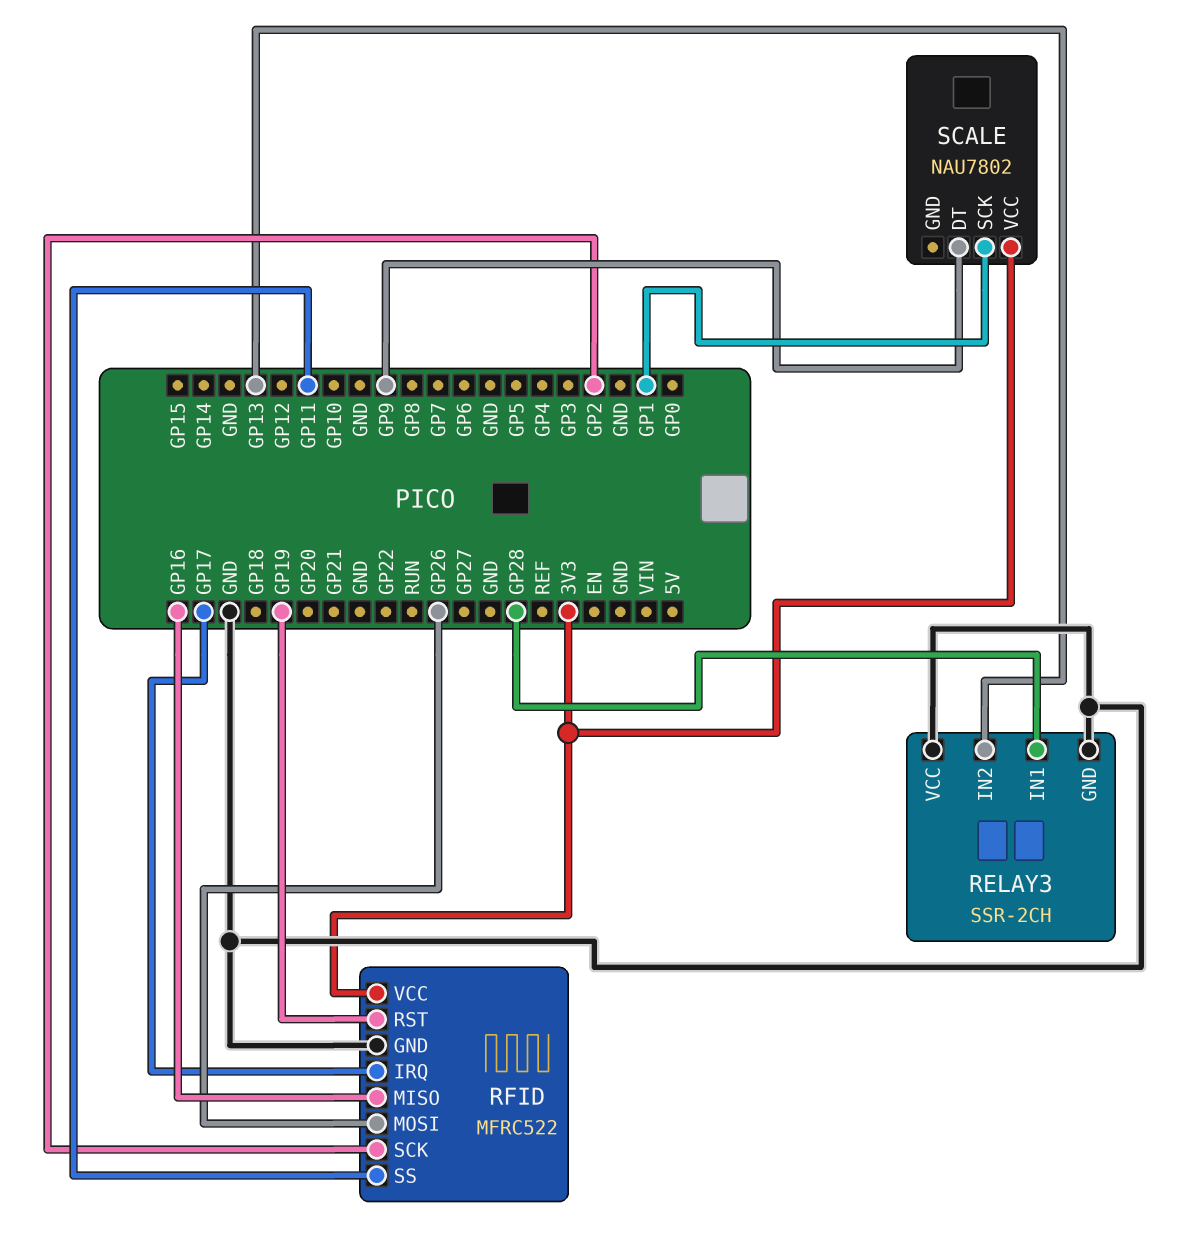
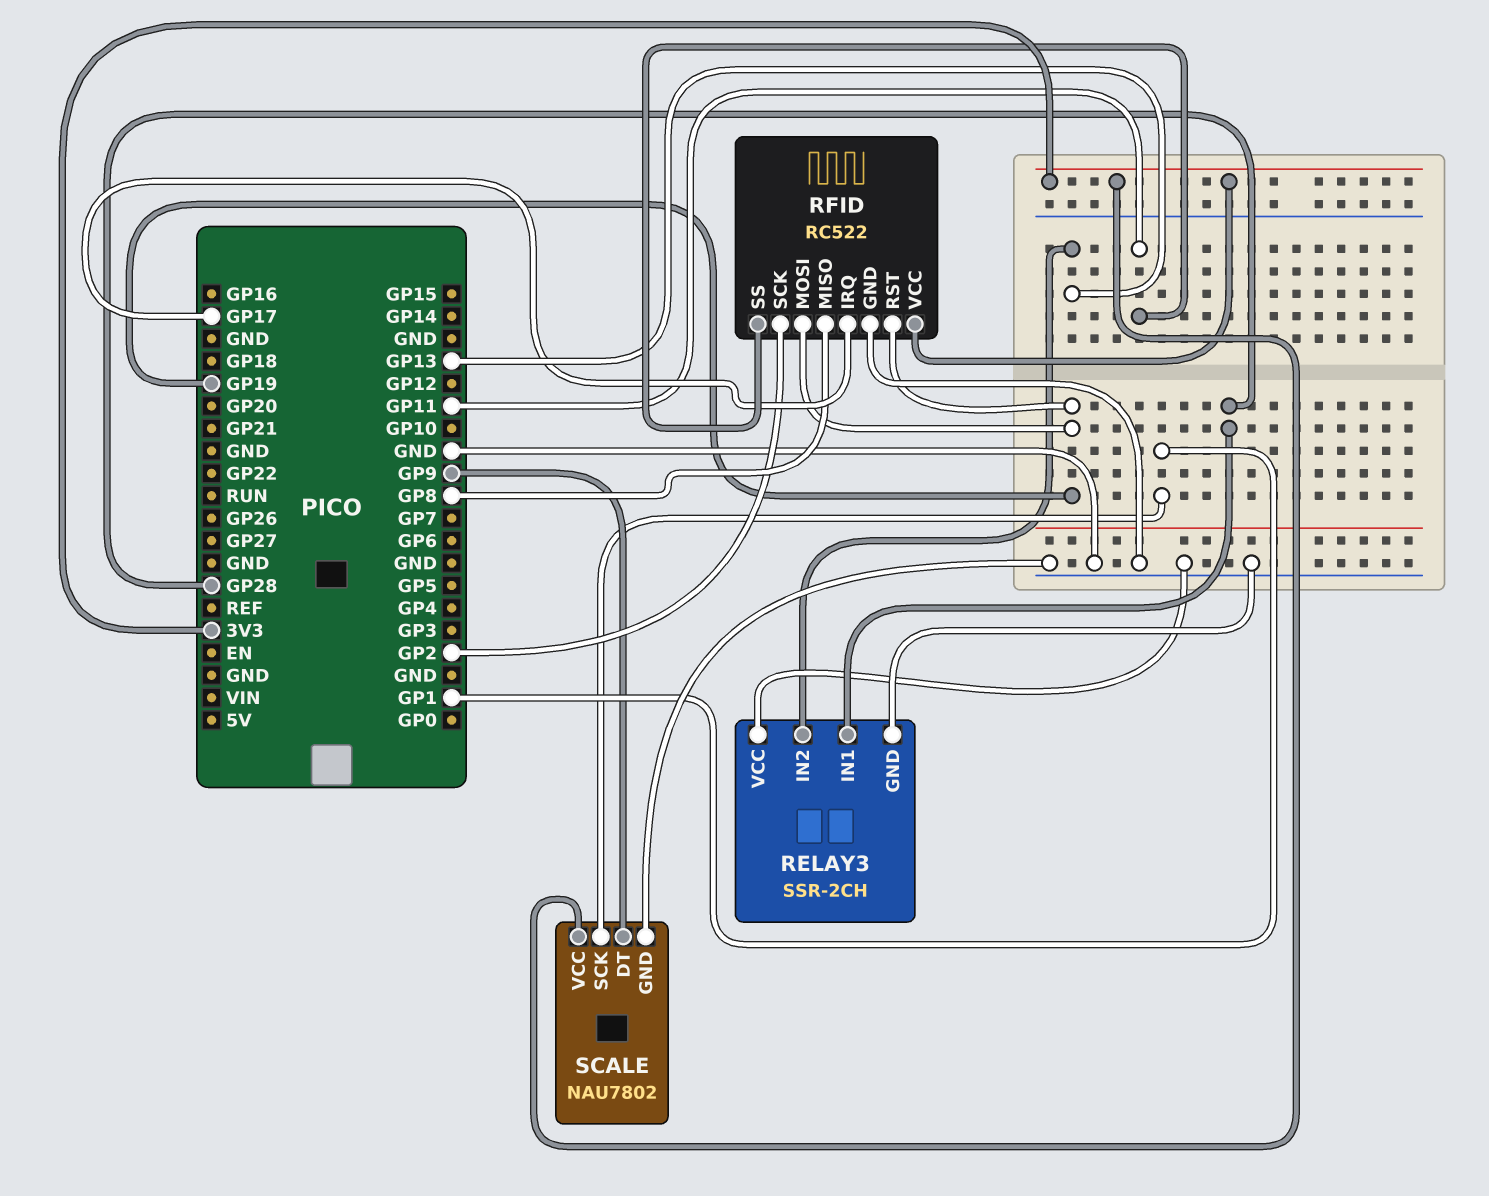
RFID: MFRC522 -> RC522
RFID pin MISO: GP16 -> GP8
RFID pin MOSI: GP26 -> GP19
SCALE pin GND: none -> GND

